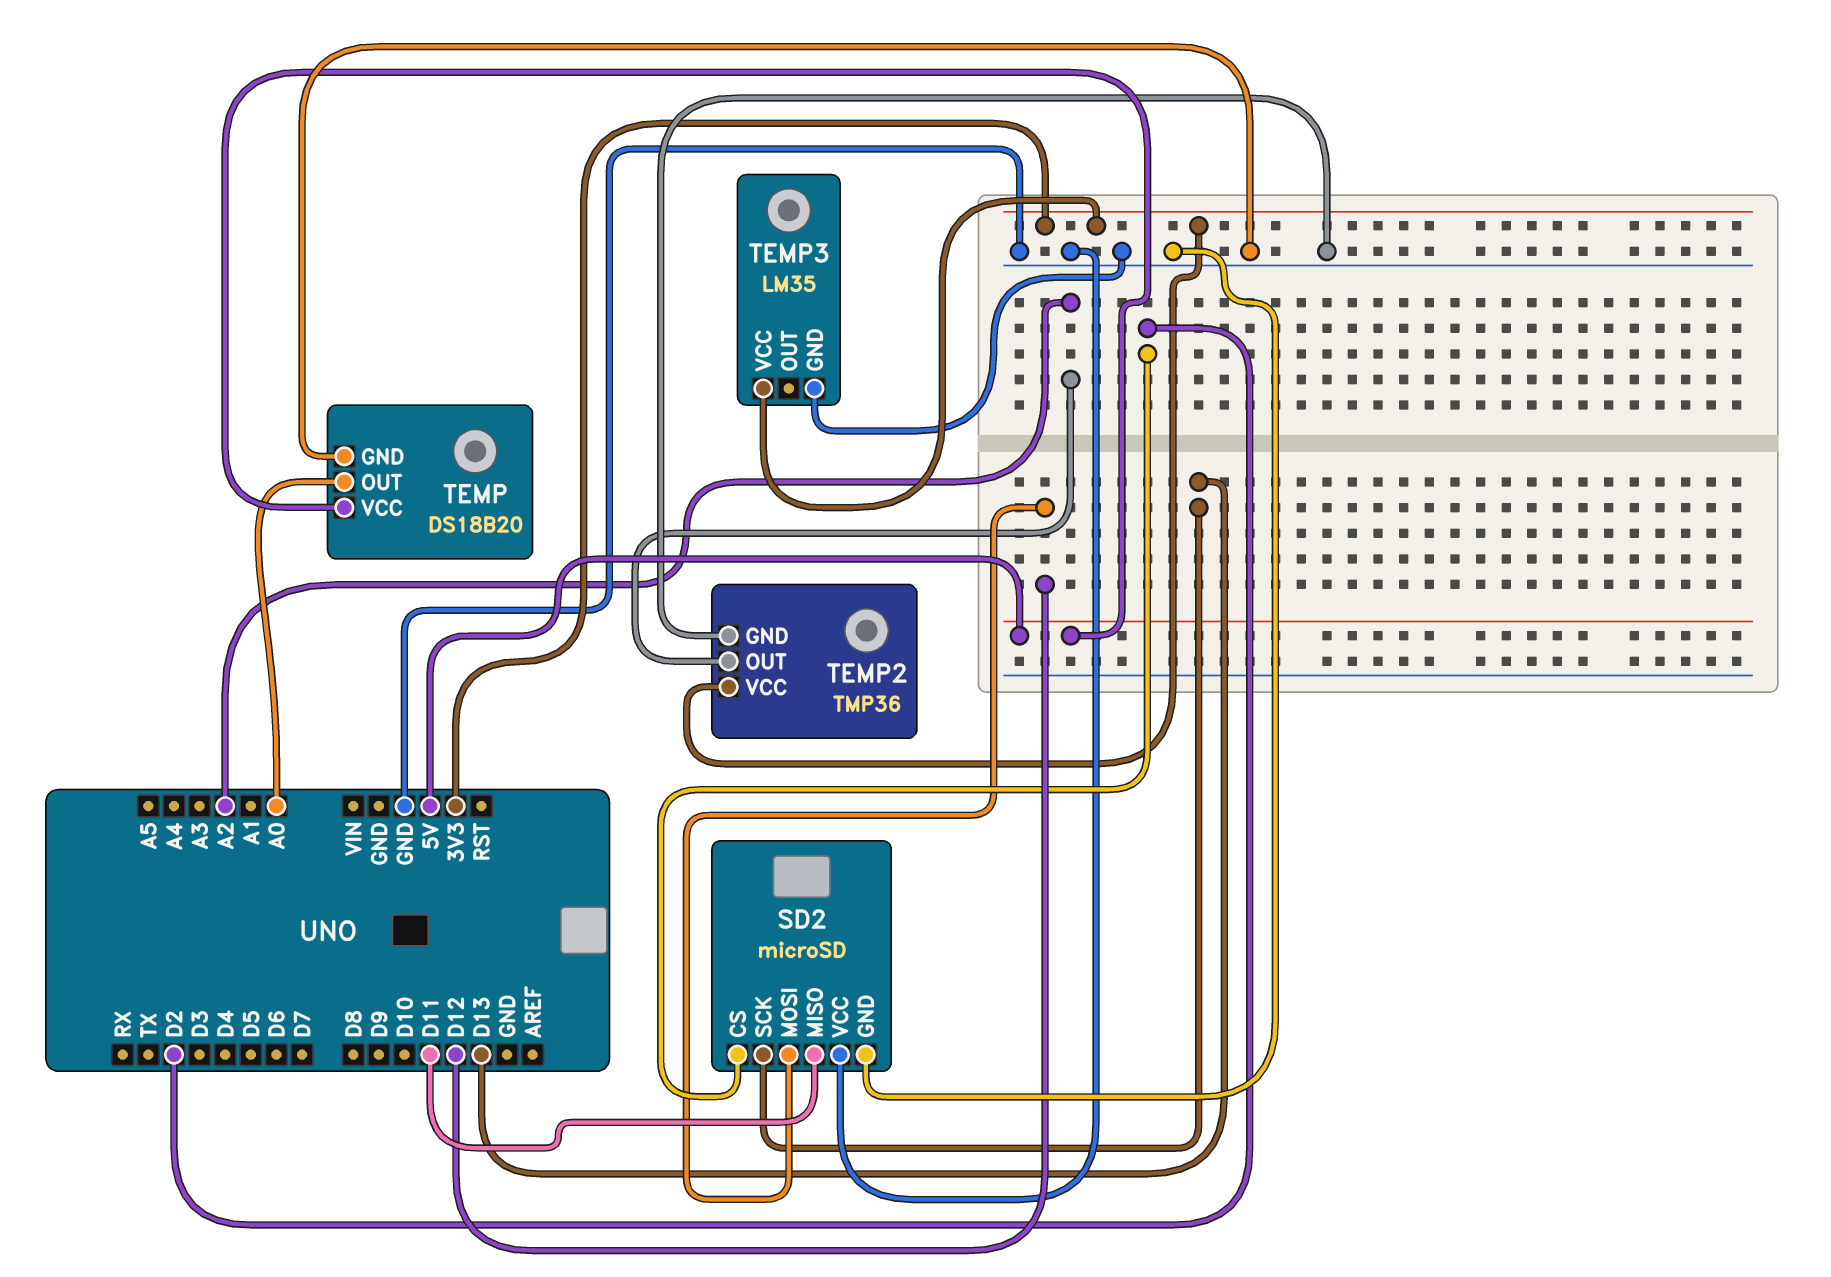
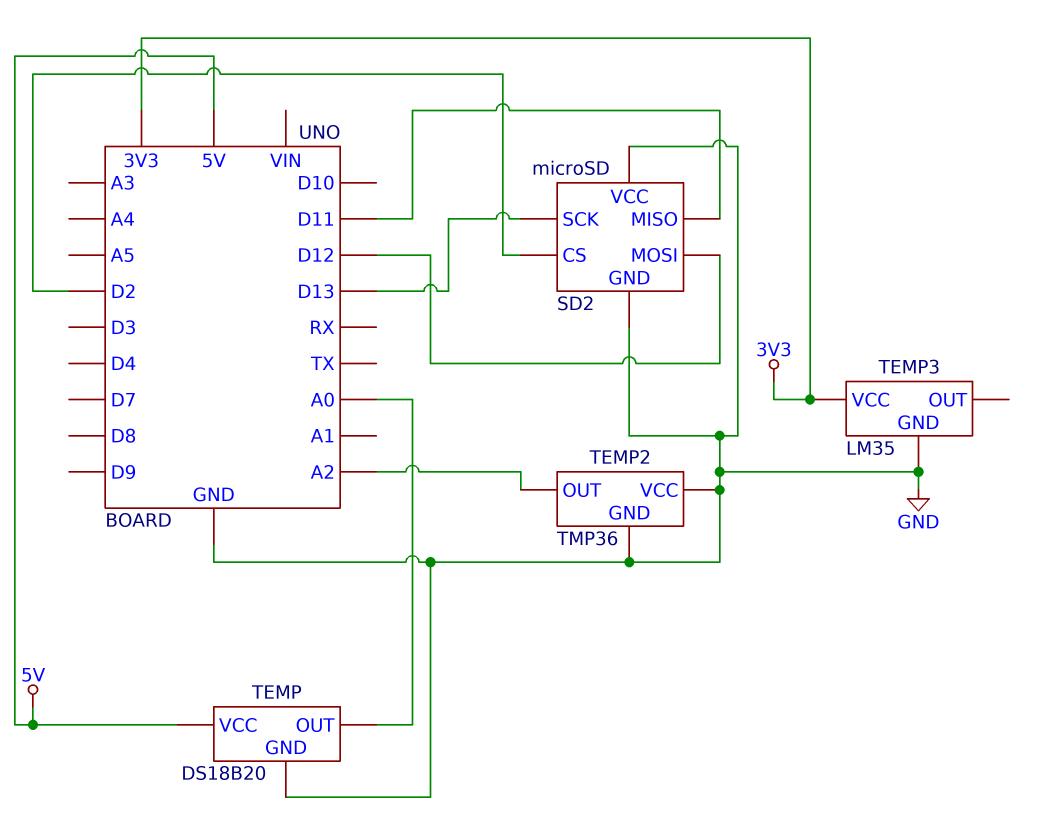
TEMP2 pin VCC: 3V3 -> GND

